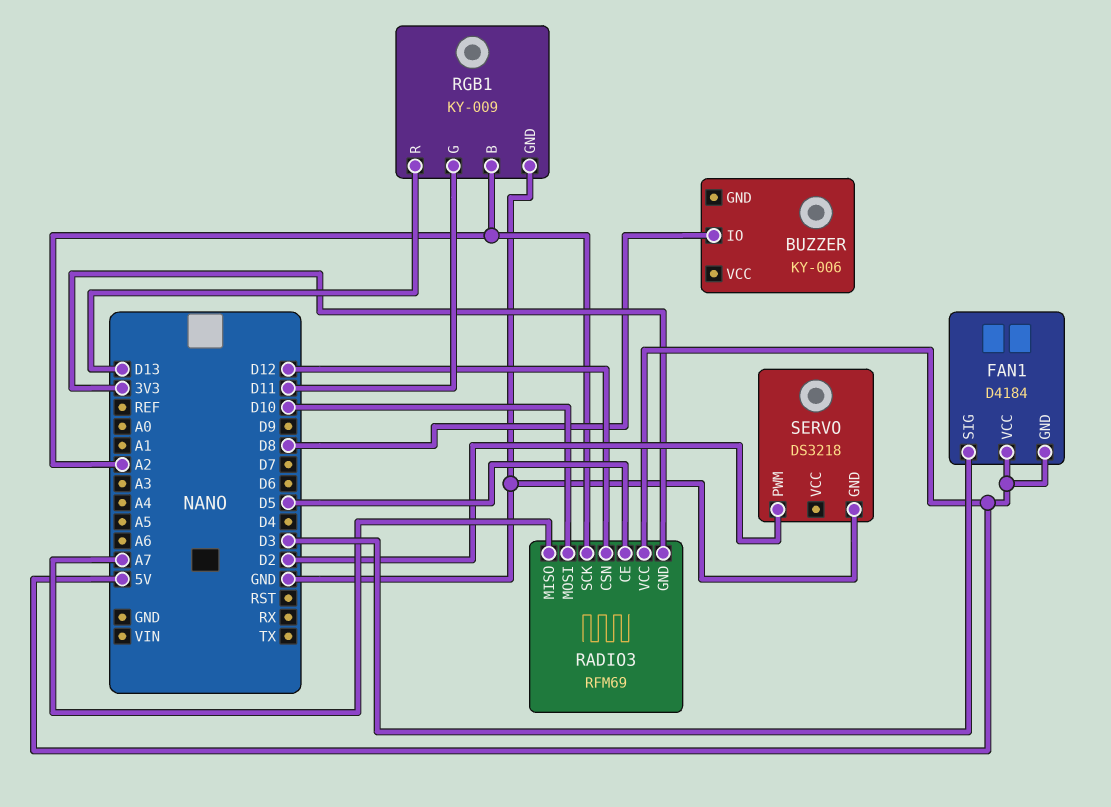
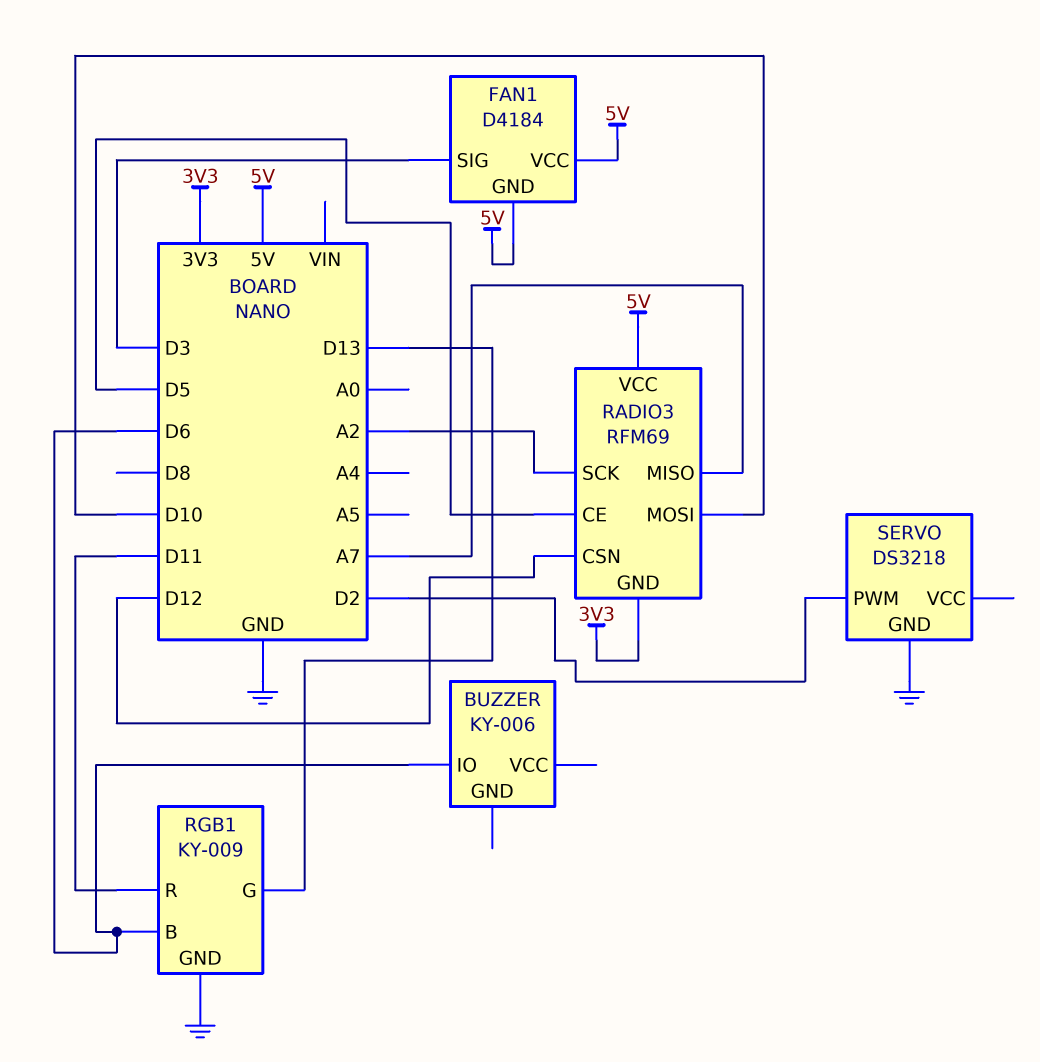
BUZZER pin IO: D8 -> D6
RGB1 pin B: A2 -> D6
RGB1 pin G: D11 -> D13
RGB1 pin R: D13 -> D11

